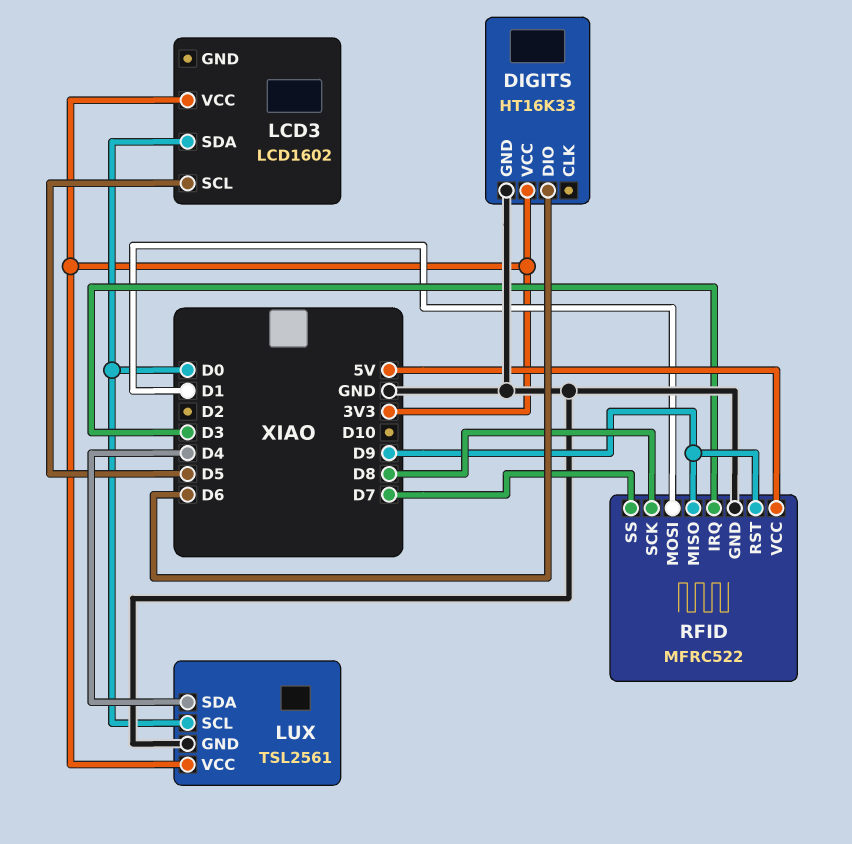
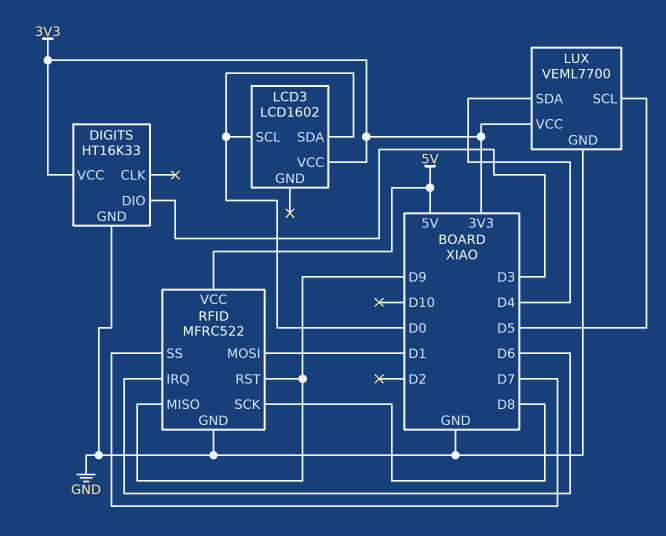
DIGITS pin DIO: D6 -> D3
LCD3 pin SCL: D5 -> D0
LUX: TSL2561 -> VEML7700
LUX pin SCL: D0 -> D5
RFID pin IRQ: D3 -> D6

